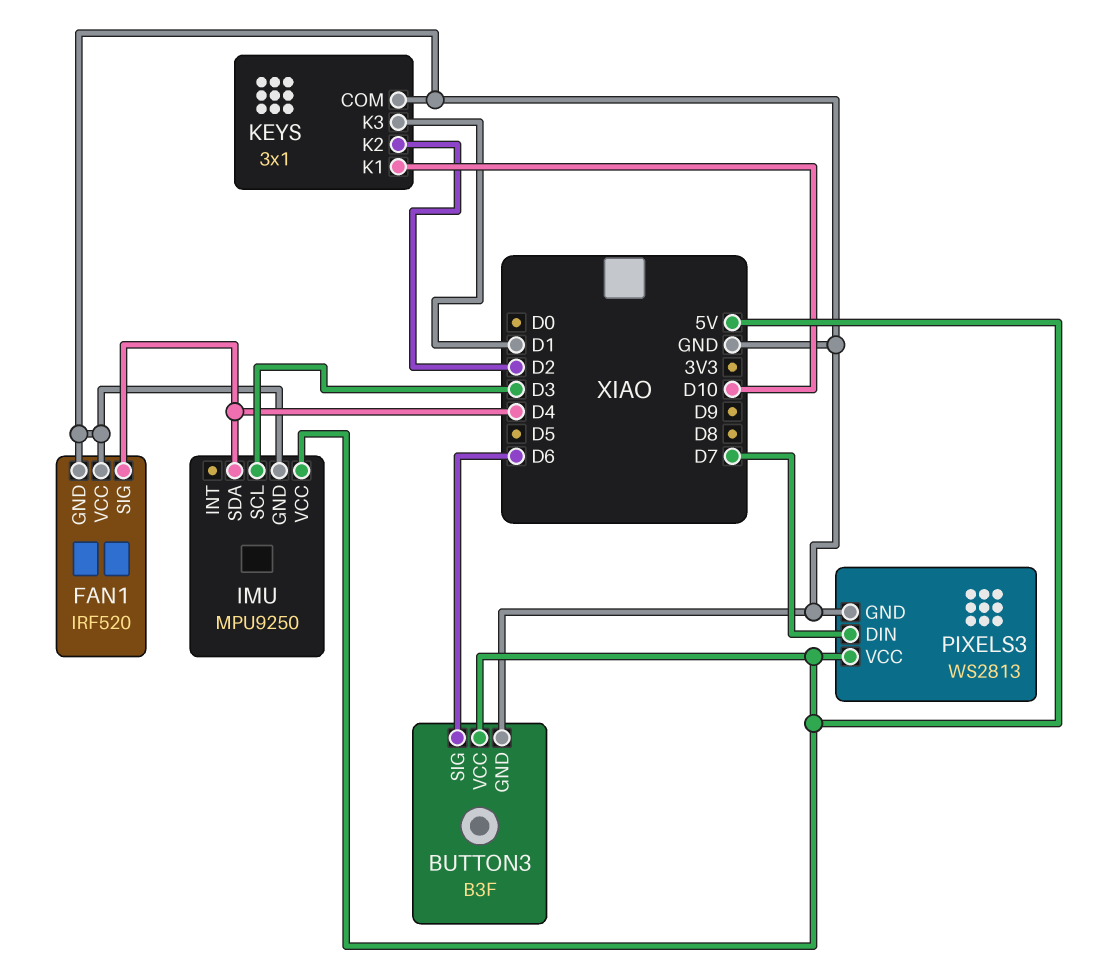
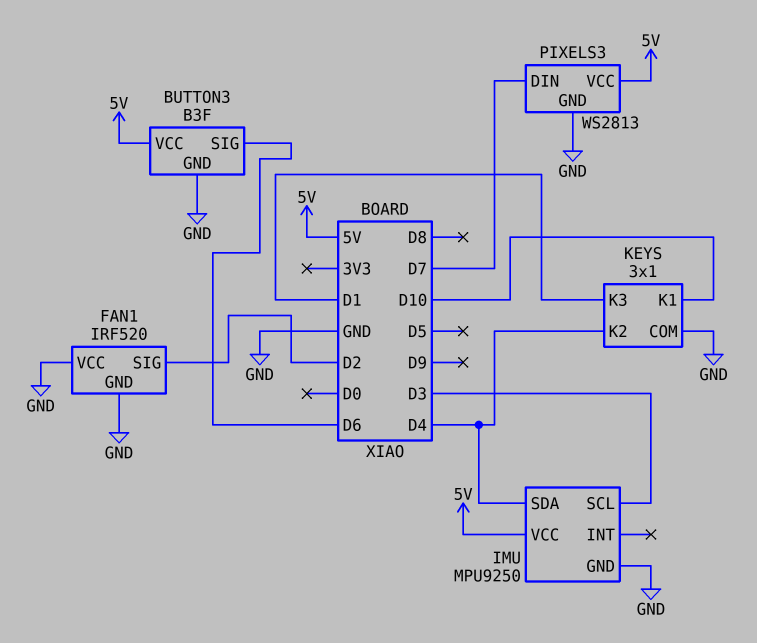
FAN1 pin SIG: D4 -> D2
KEYS pin K2: D2 -> D4

